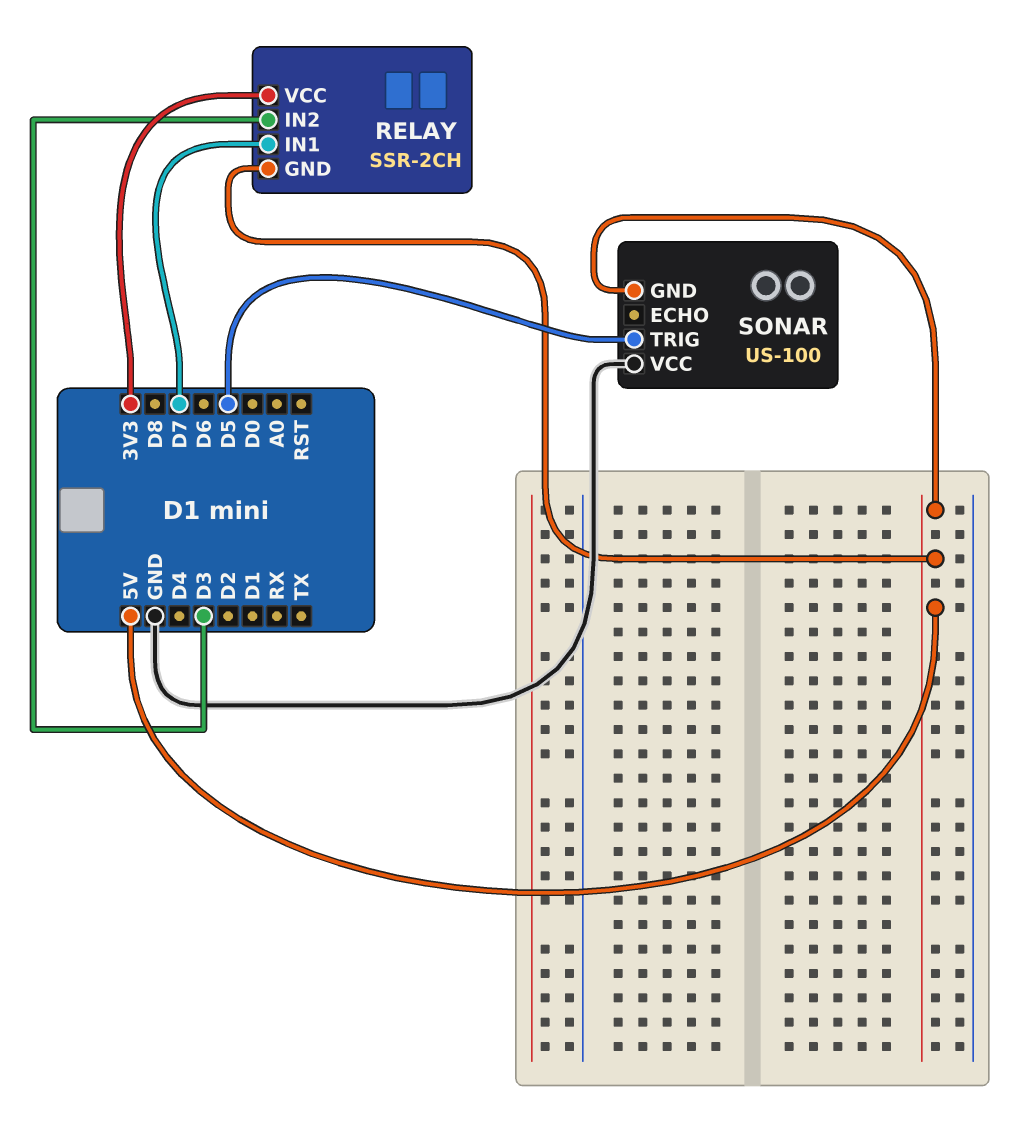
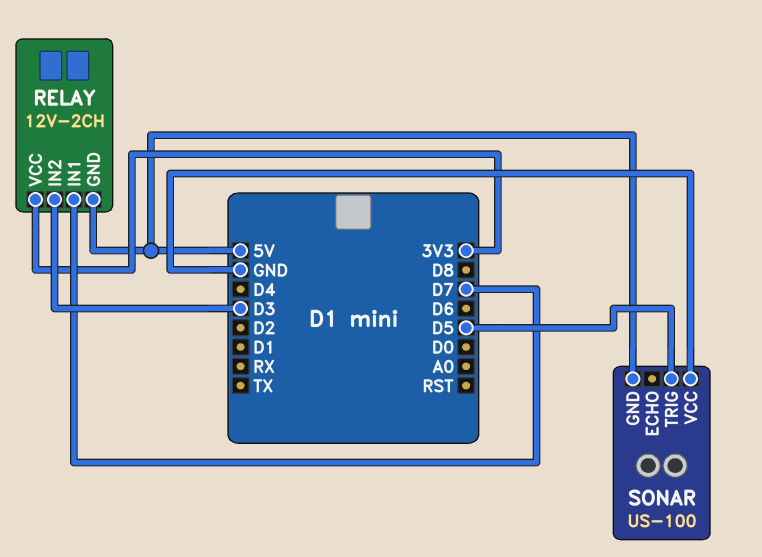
RELAY: SSR-2CH -> 12V-2CH

